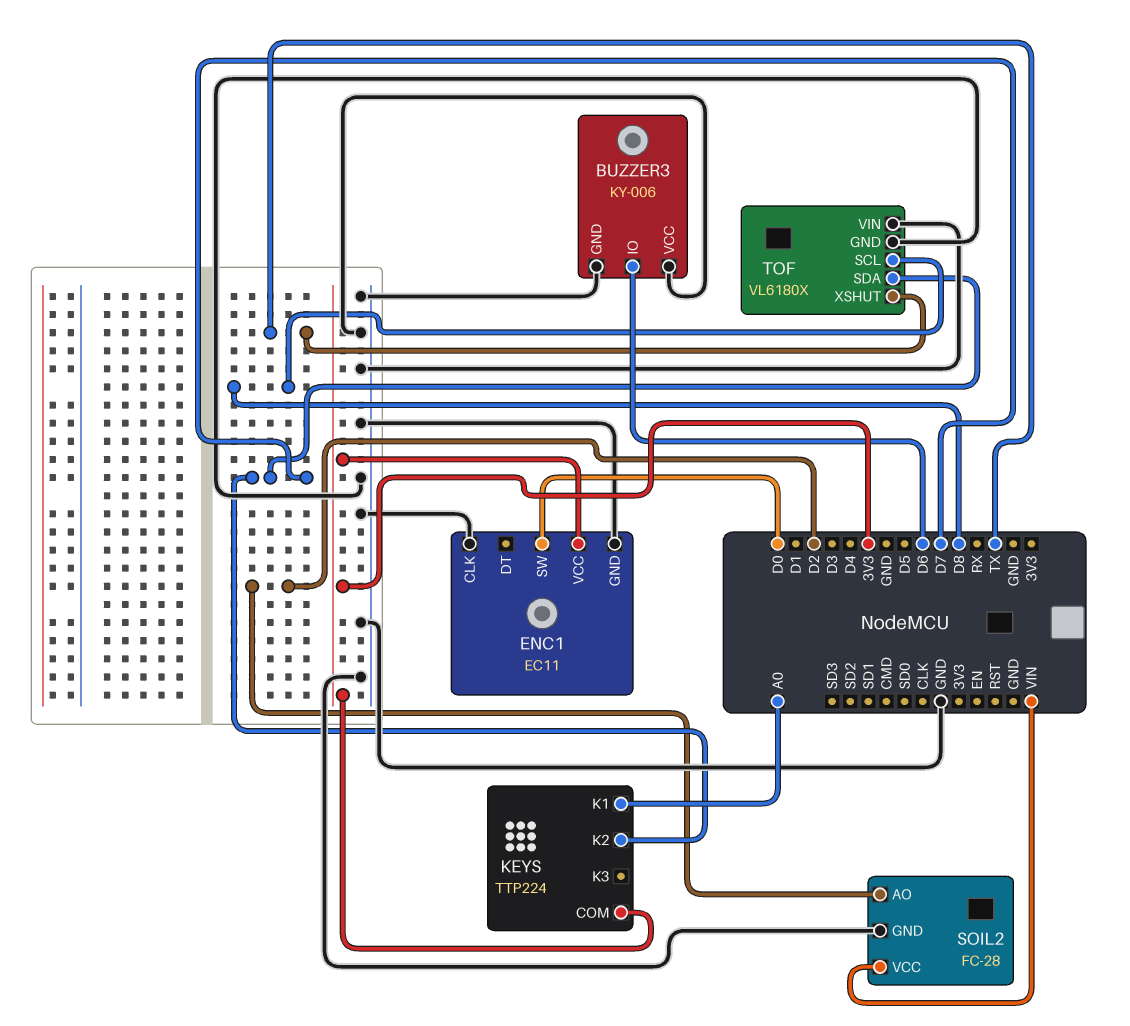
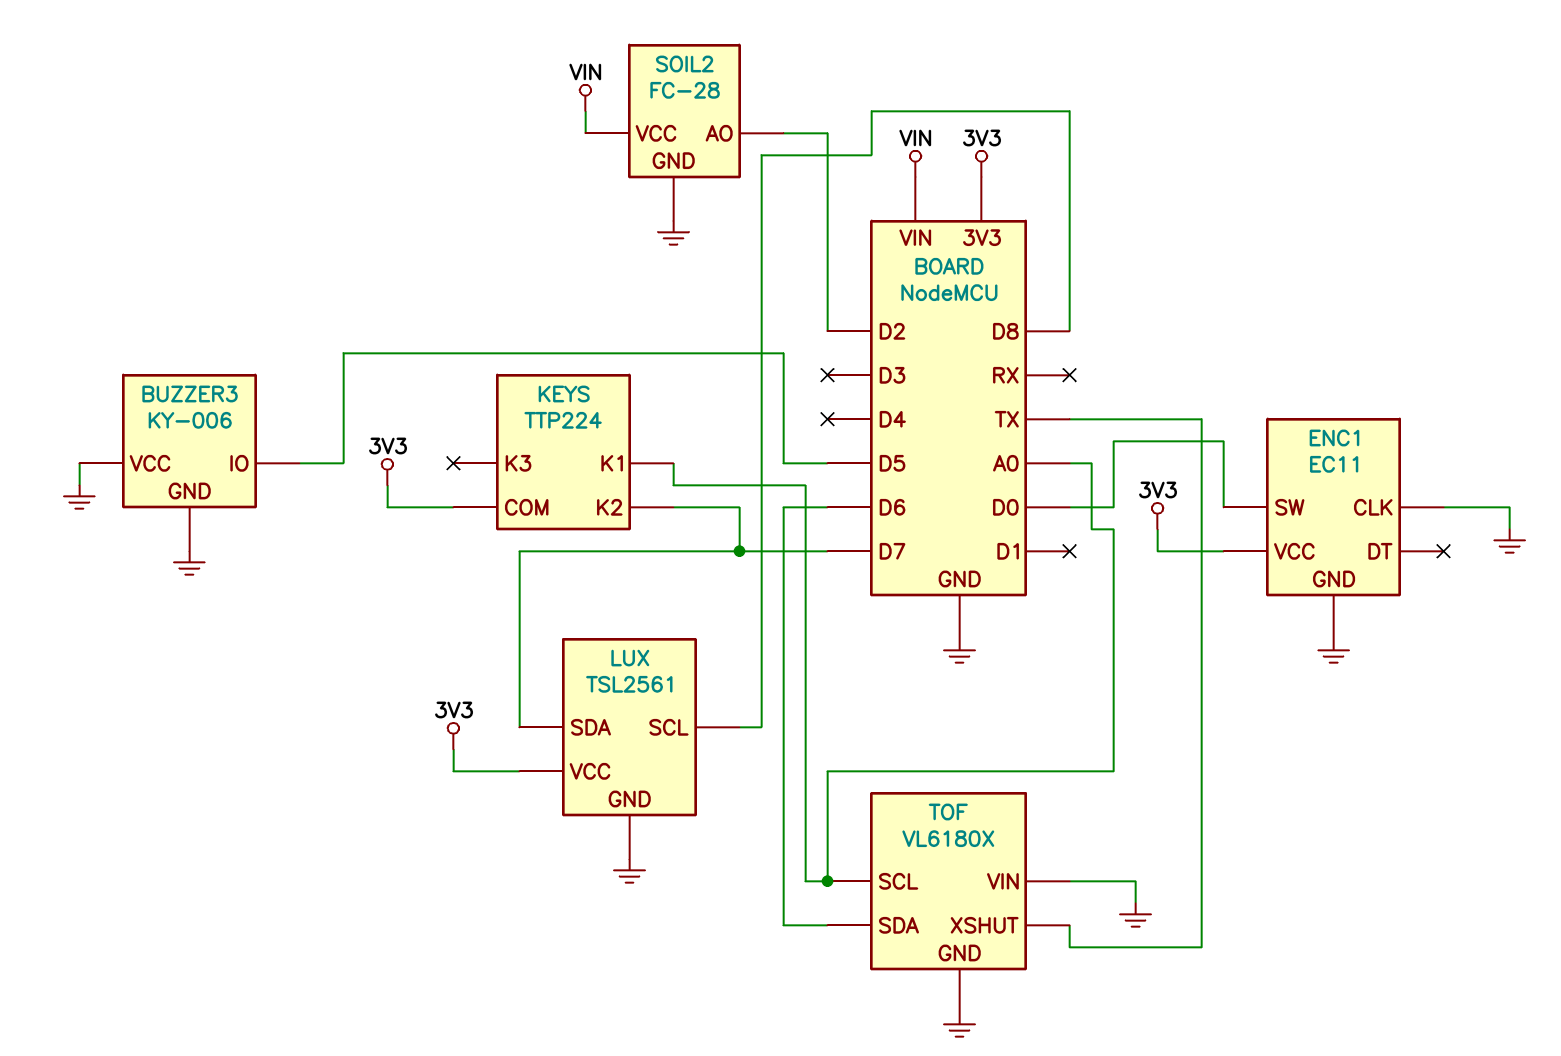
BUZZER3 pin IO: D6 -> D5
LUX: none -> TSL2561
LUX pin GND: none -> GND
LUX pin SCL: none -> D8
LUX pin SDA: none -> D7
LUX pin VCC: none -> 3V3
TOF pin SCL: D8 -> A0
TOF pin SDA: D7 -> D6

